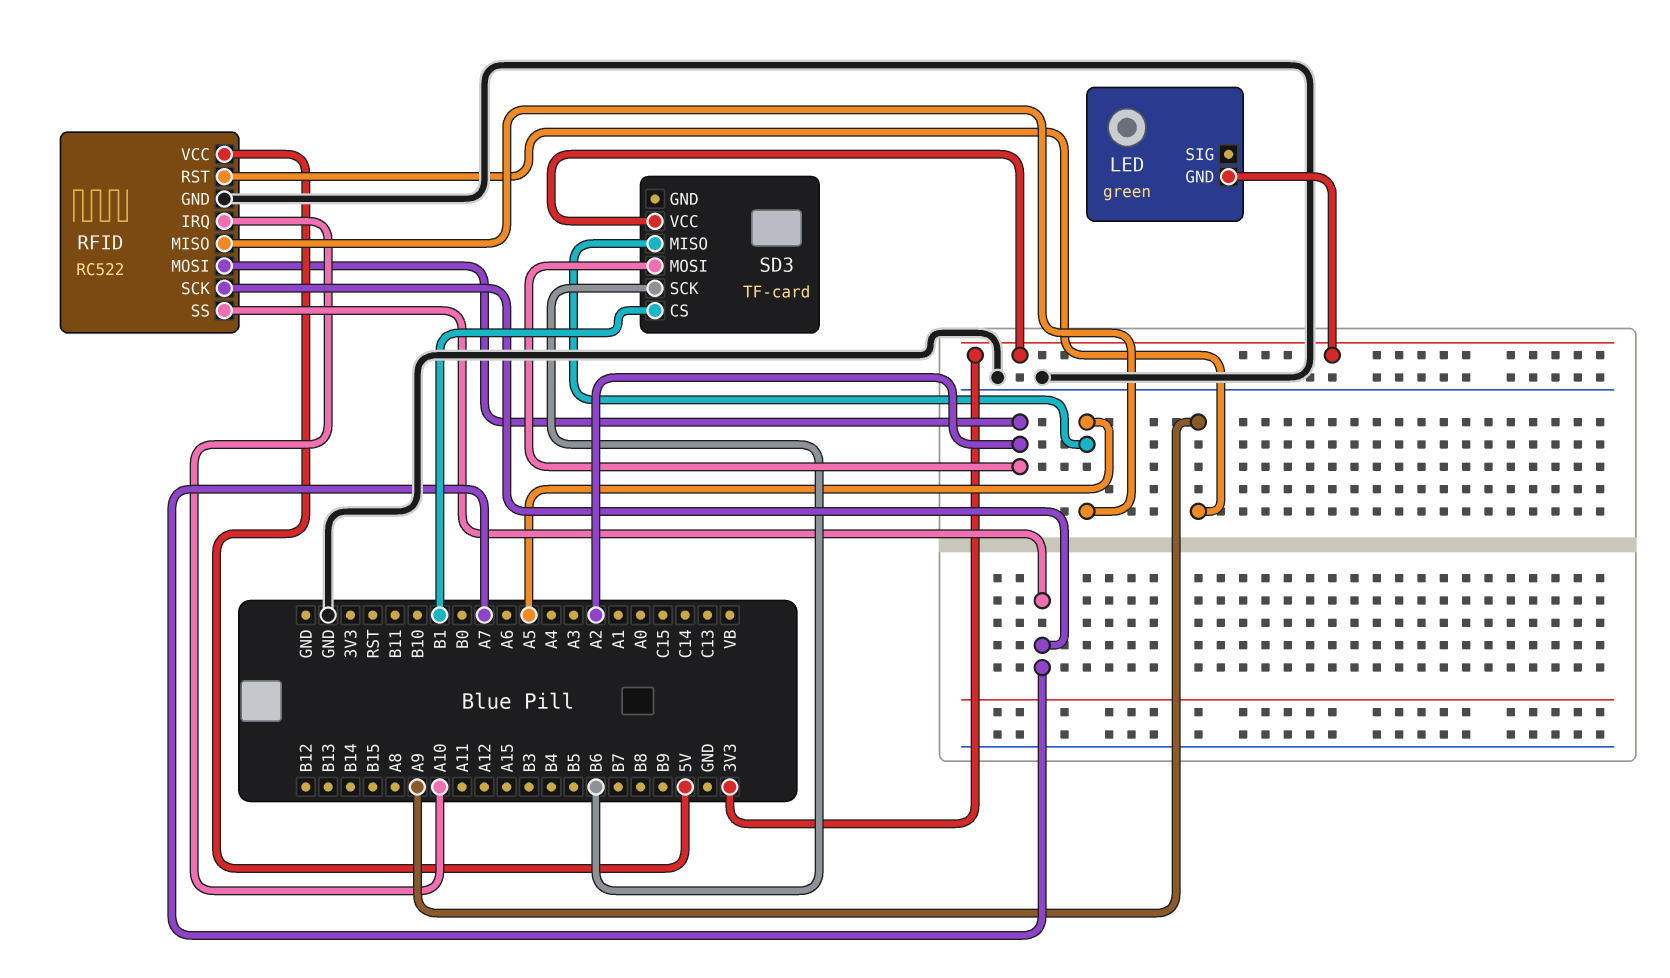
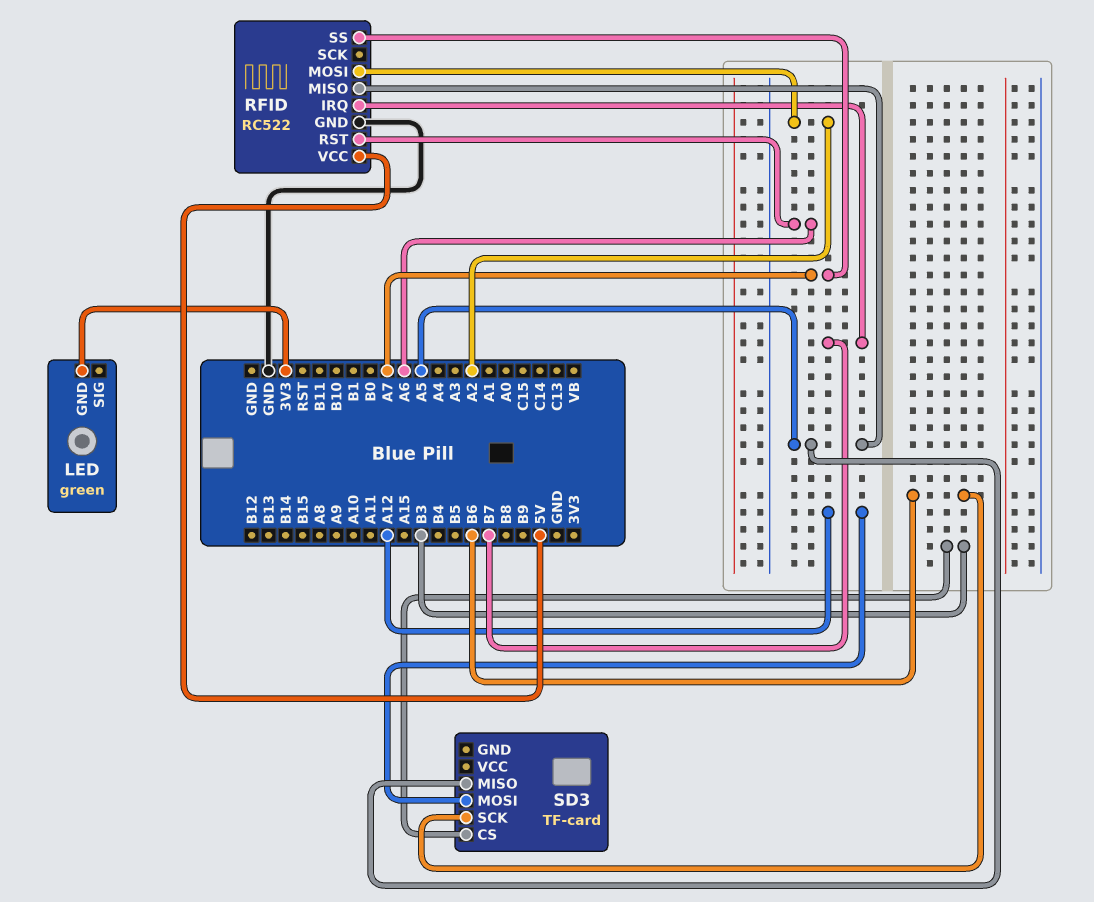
RFID pin IRQ: A10 -> B7
RFID pin RST: A9 -> A6
RFID pin SCK: A7 -> none
SD3 pin CS: B1 -> B3
SD3 pin MOSI: A2 -> A12
SD3 pin VCC: 3V3 -> none

